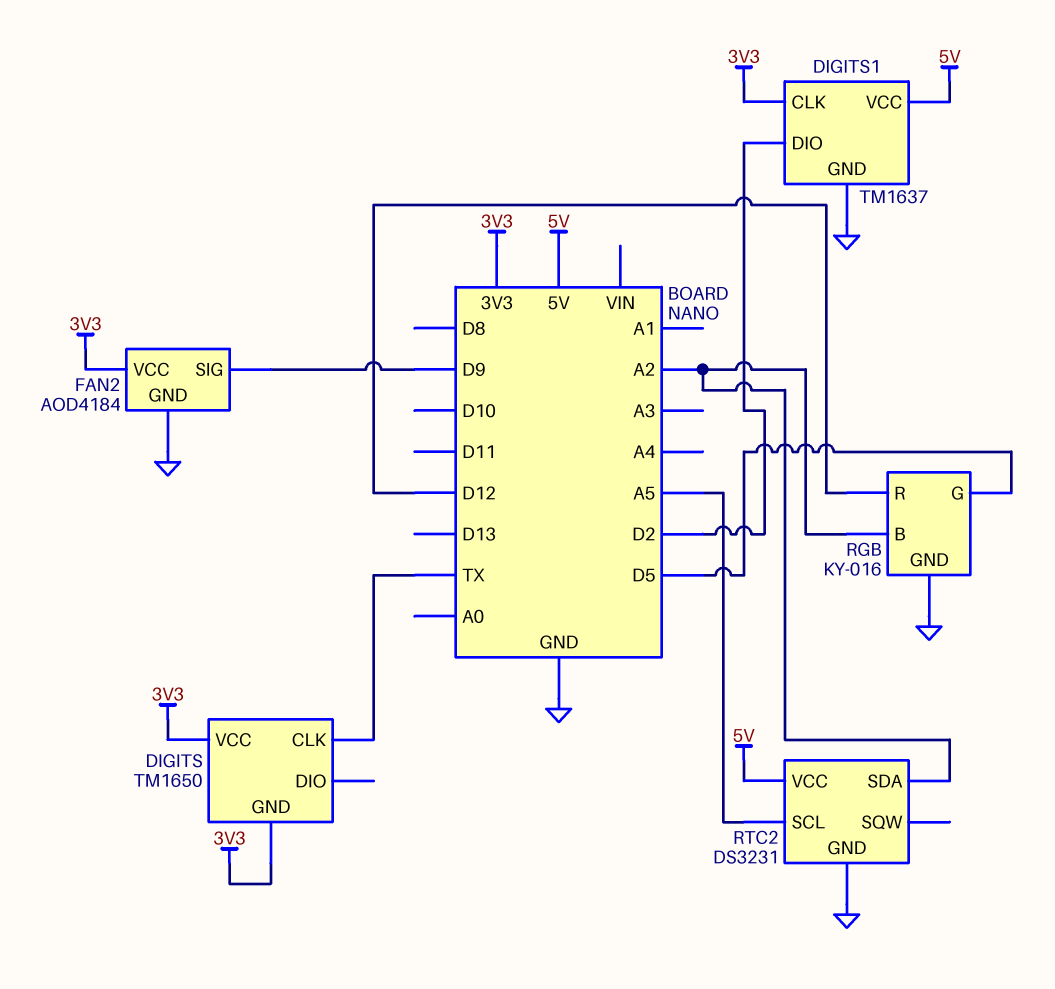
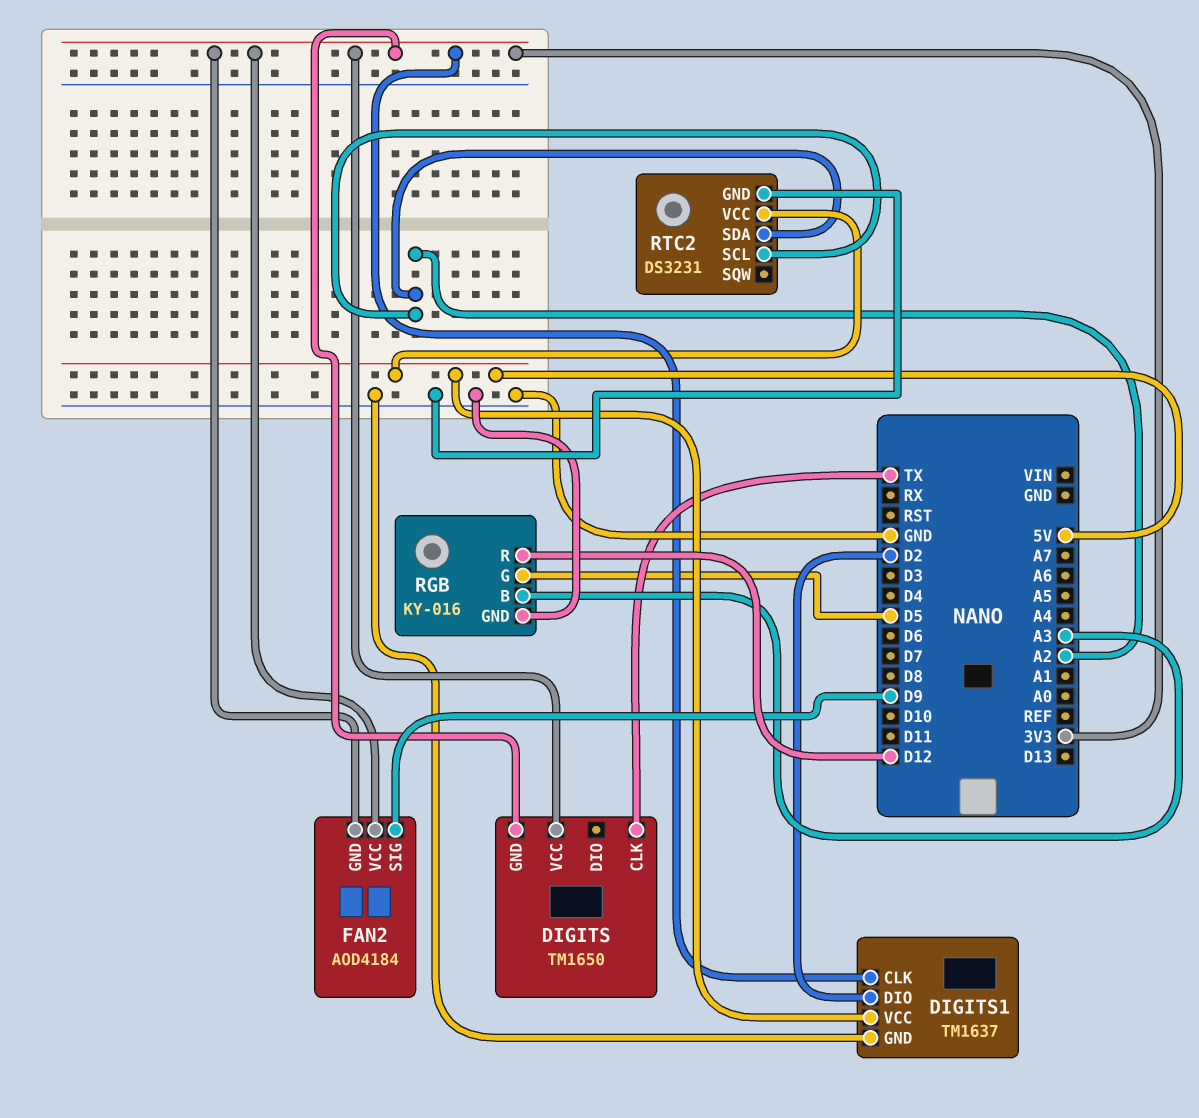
FAN2 pin GND: GND -> 3V3
RGB pin B: A2 -> A3
RTC2 pin SCL: A5 -> A2

